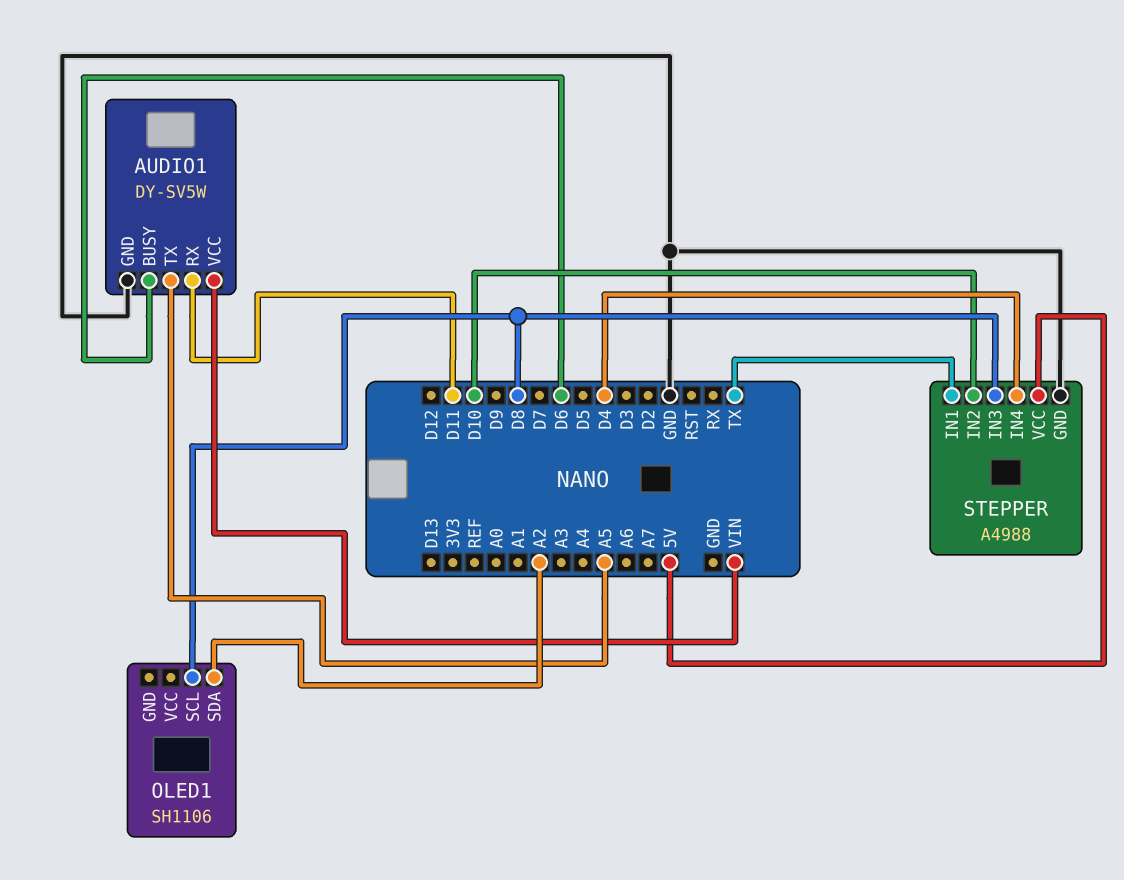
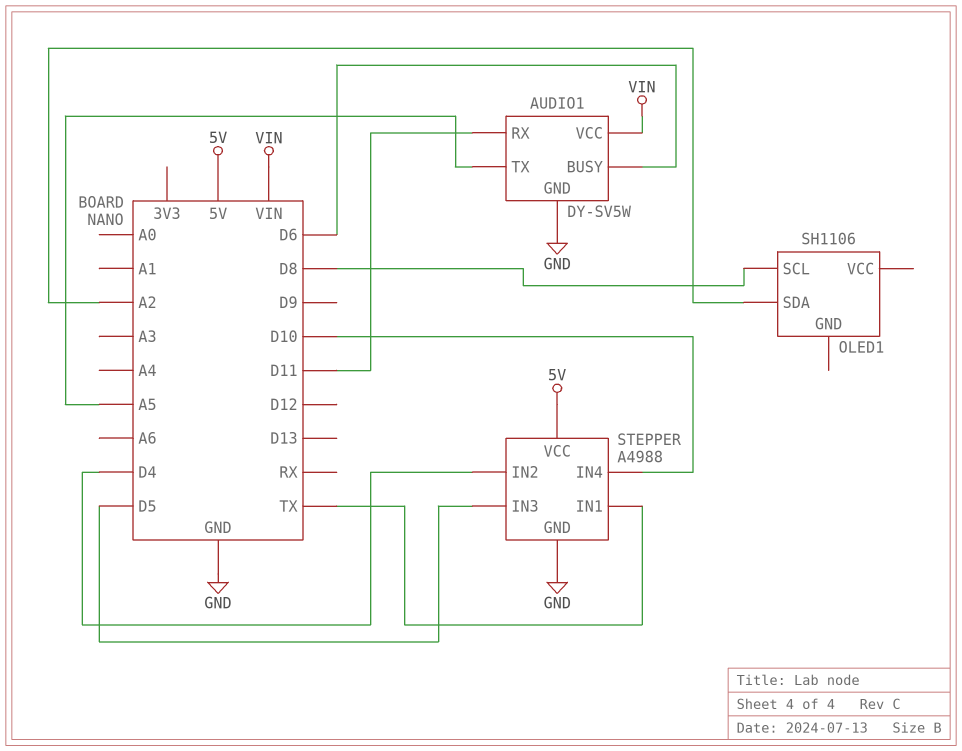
STEPPER pin IN2: D10 -> D4
STEPPER pin IN3: D8 -> D5
STEPPER pin IN4: D4 -> D10

